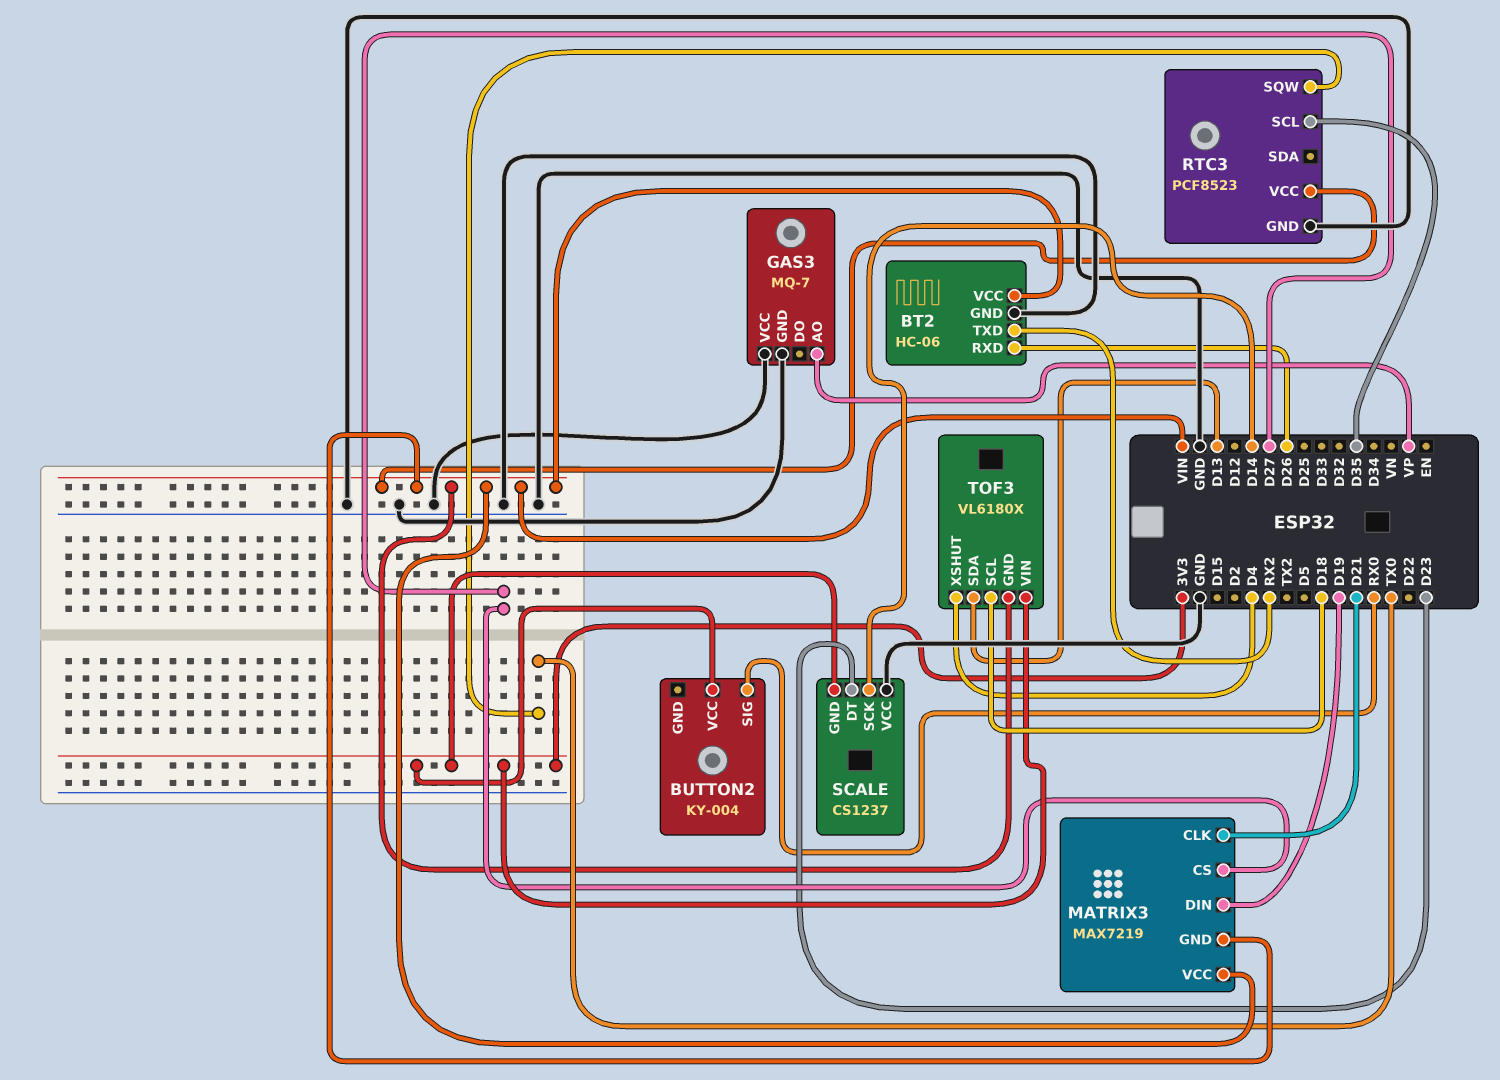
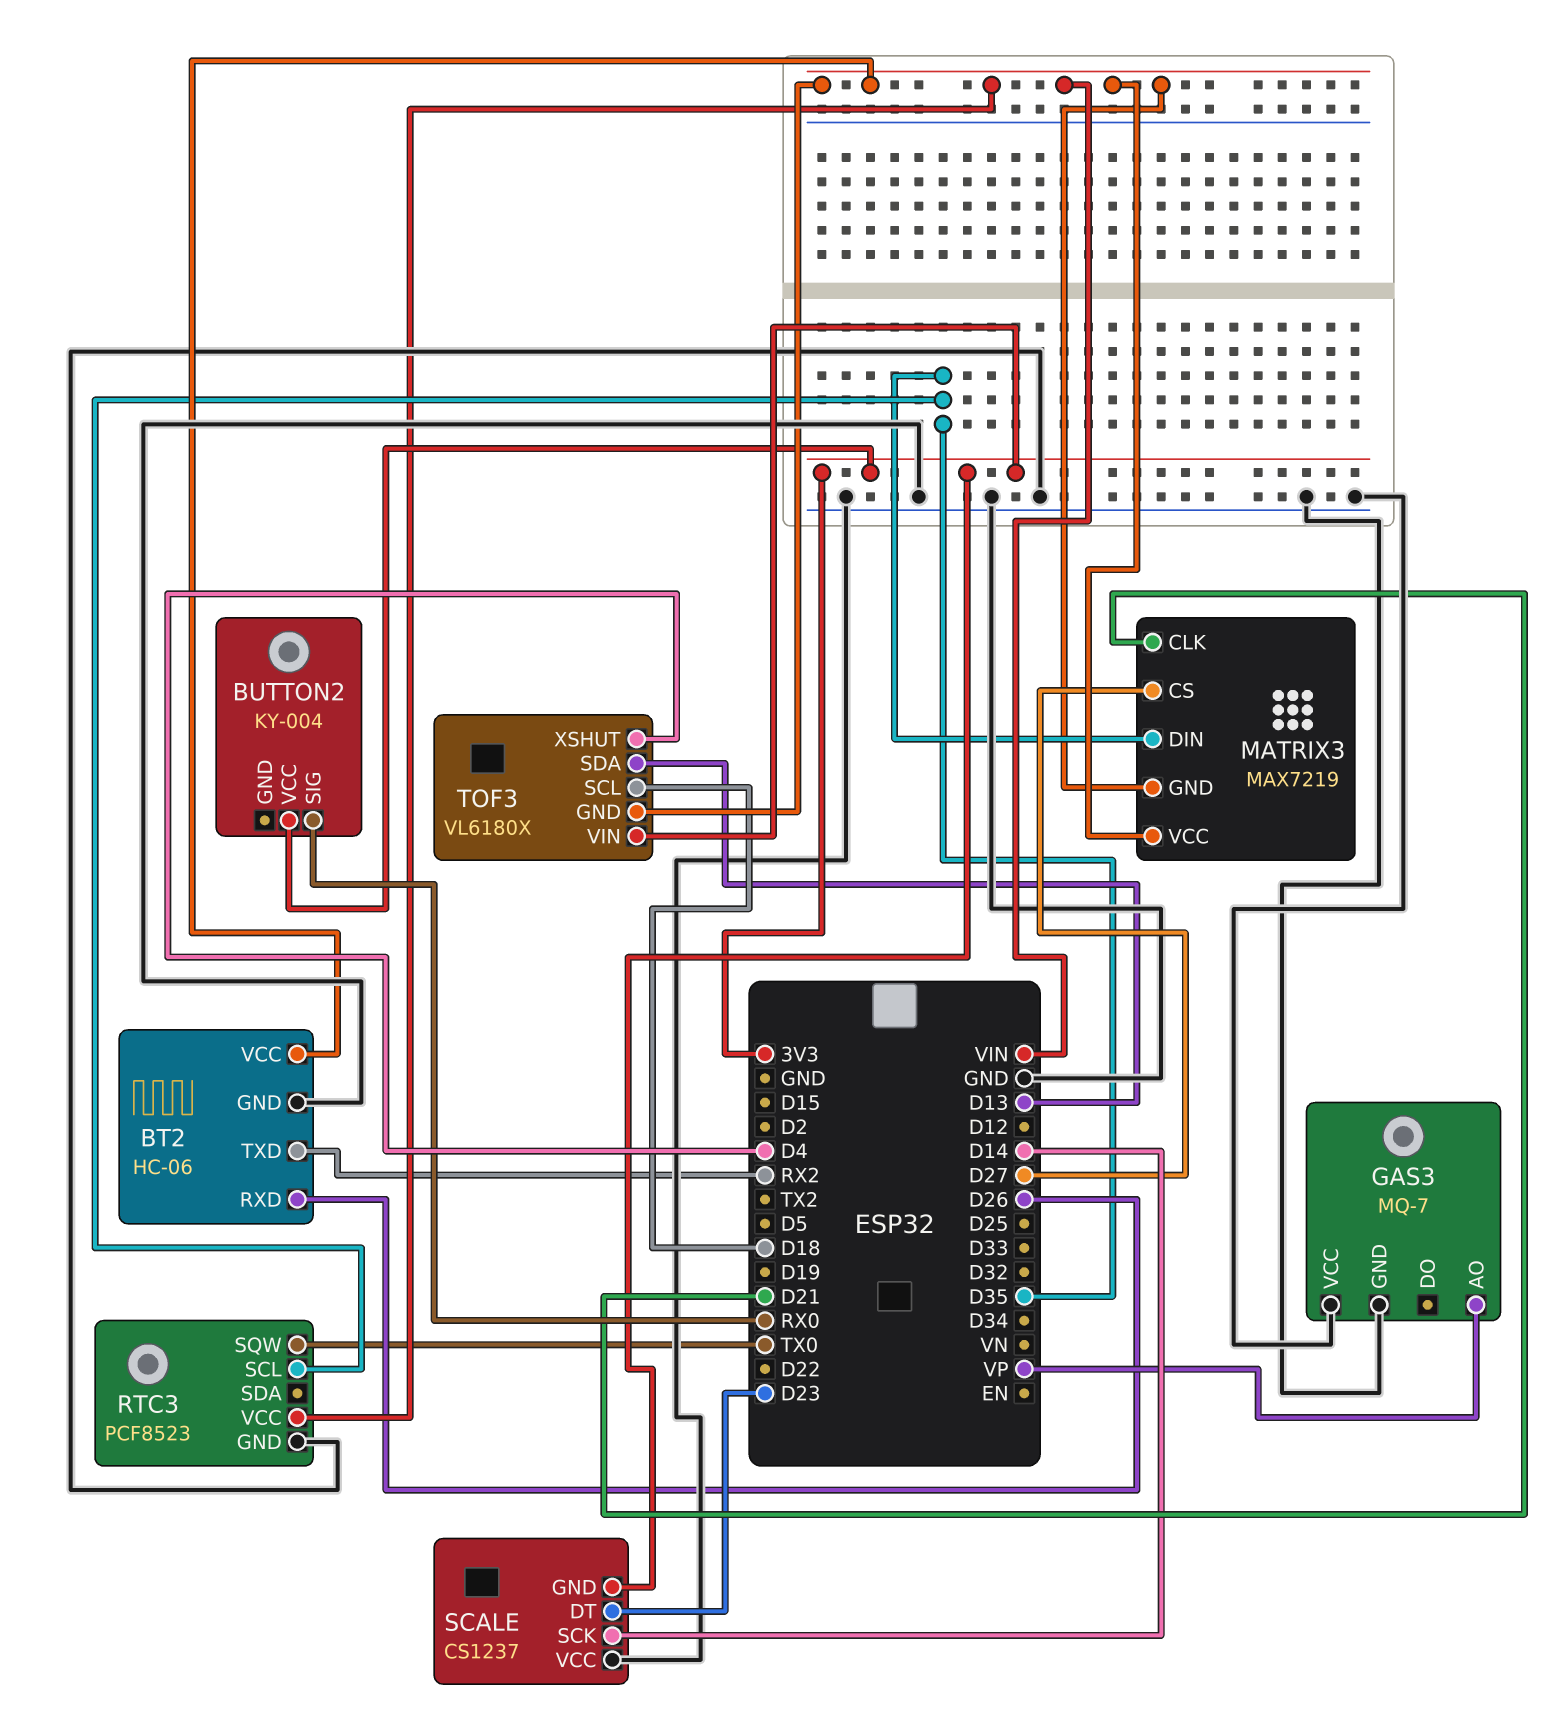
MATRIX3 pin DIN: D19 -> D35

